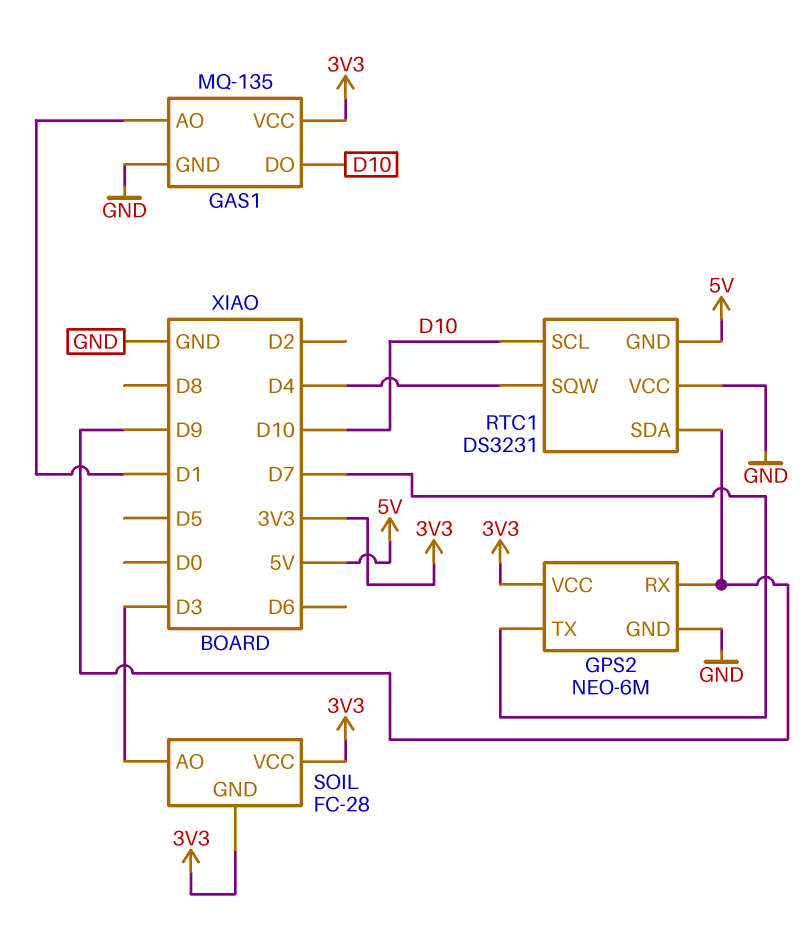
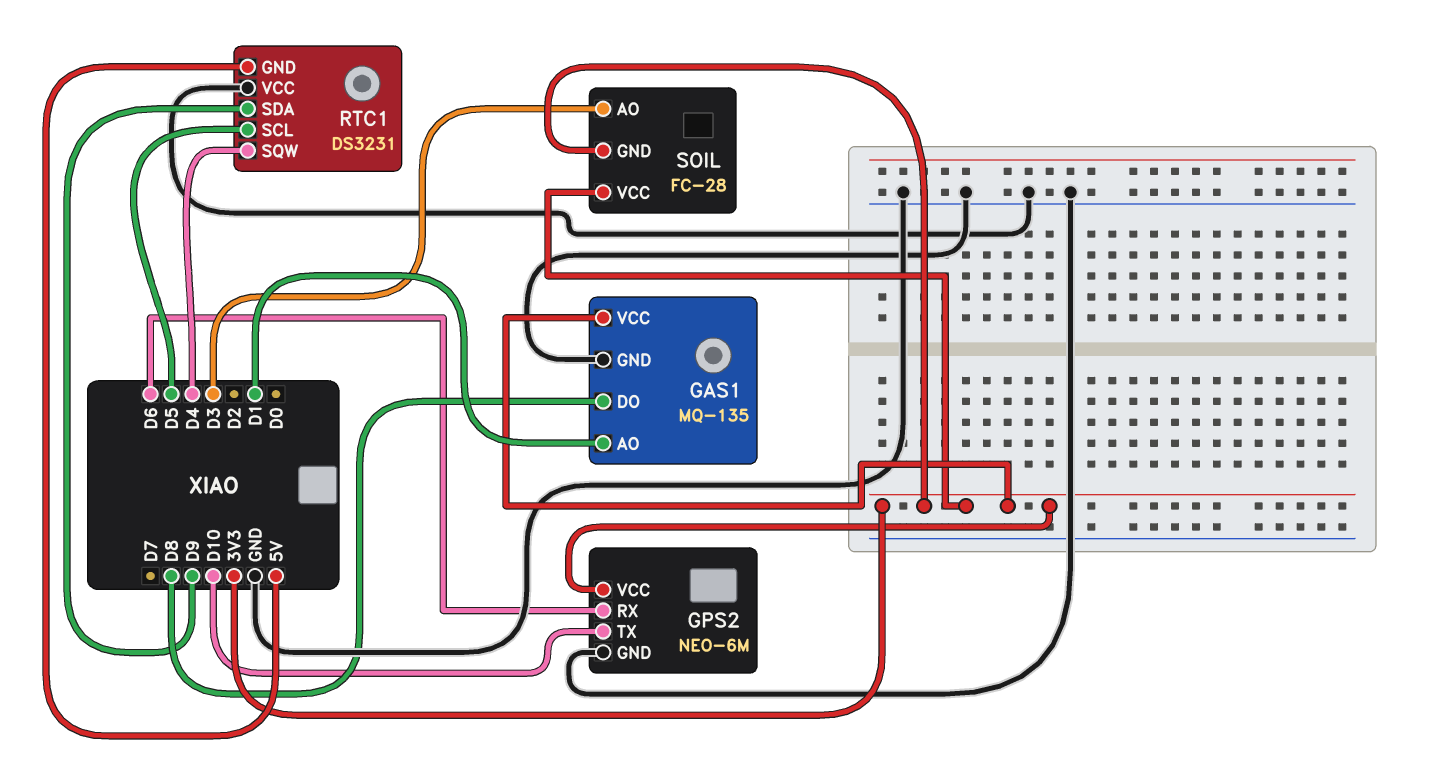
GAS1 pin DO: D10 -> D8
GPS2 pin RX: D9 -> D6
GPS2 pin TX: D7 -> D10
RTC1 pin SCL: D10 -> D5

